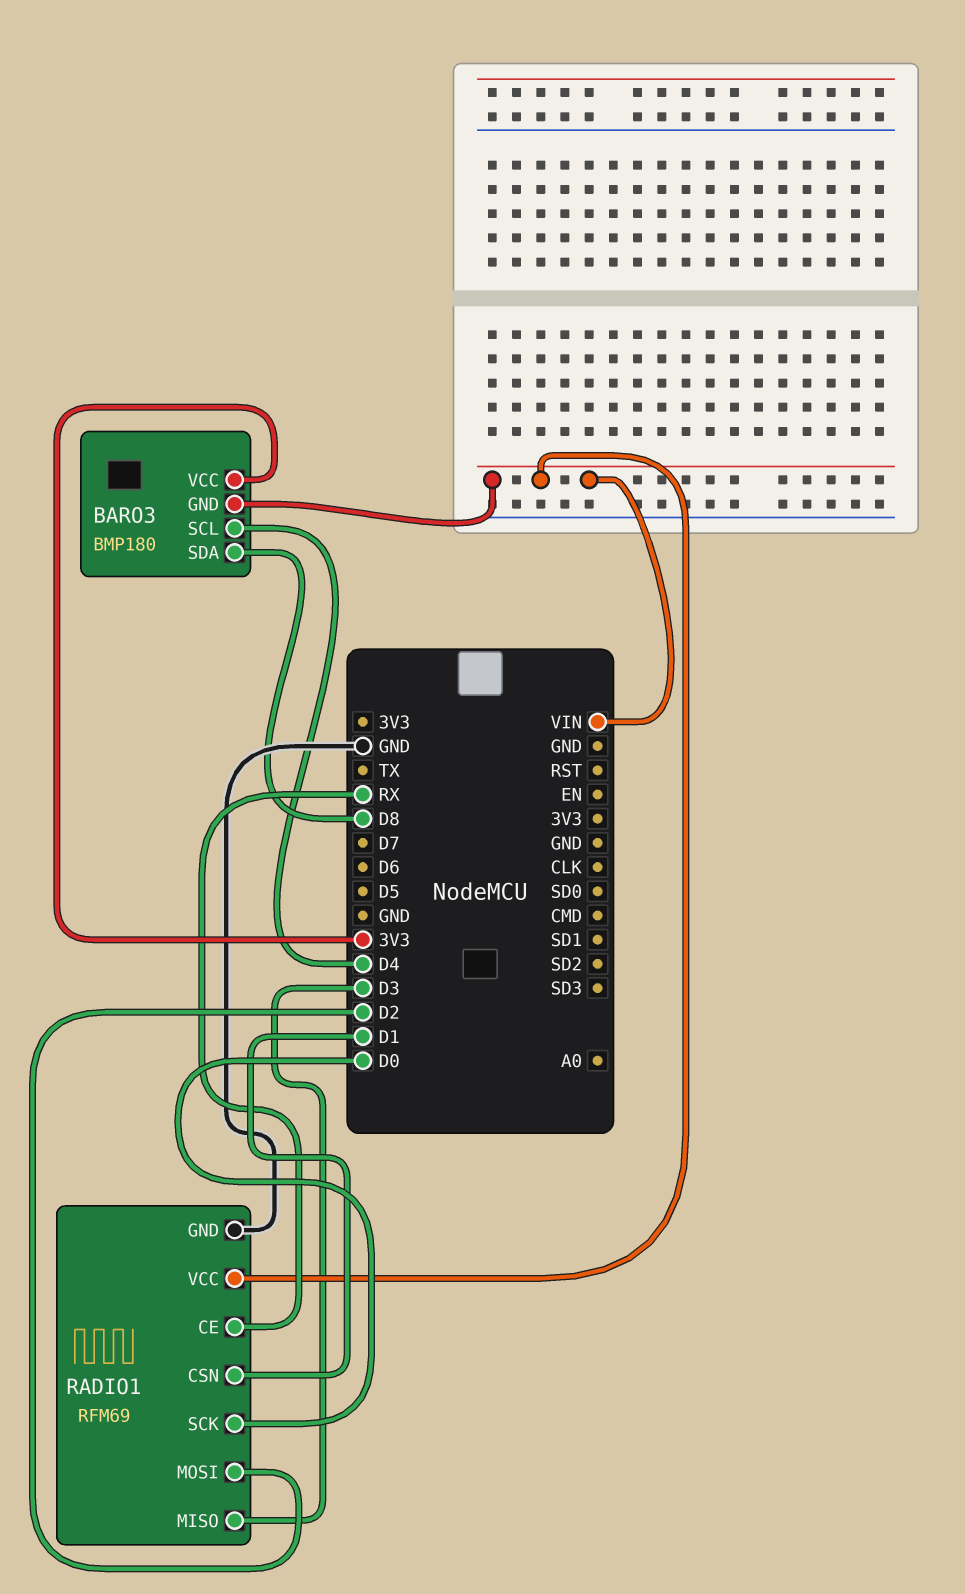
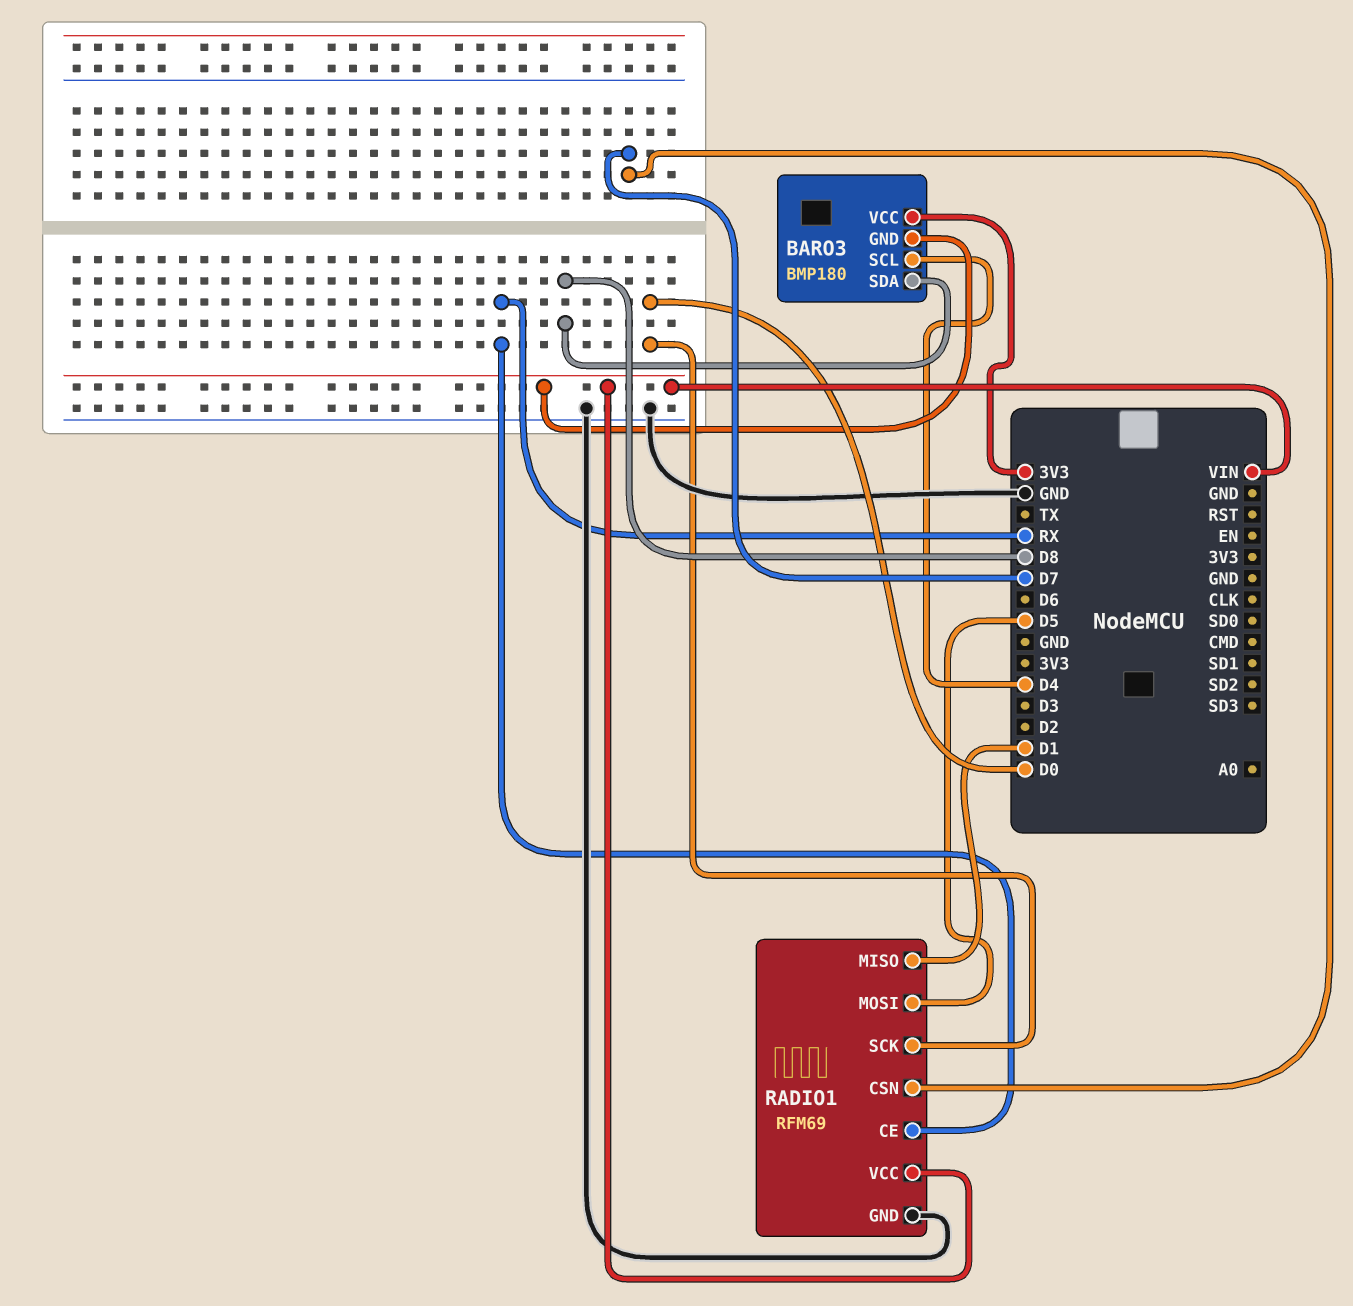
RADIO1 pin CSN: D1 -> D7
RADIO1 pin MISO: D3 -> D1
RADIO1 pin MOSI: D2 -> D5

